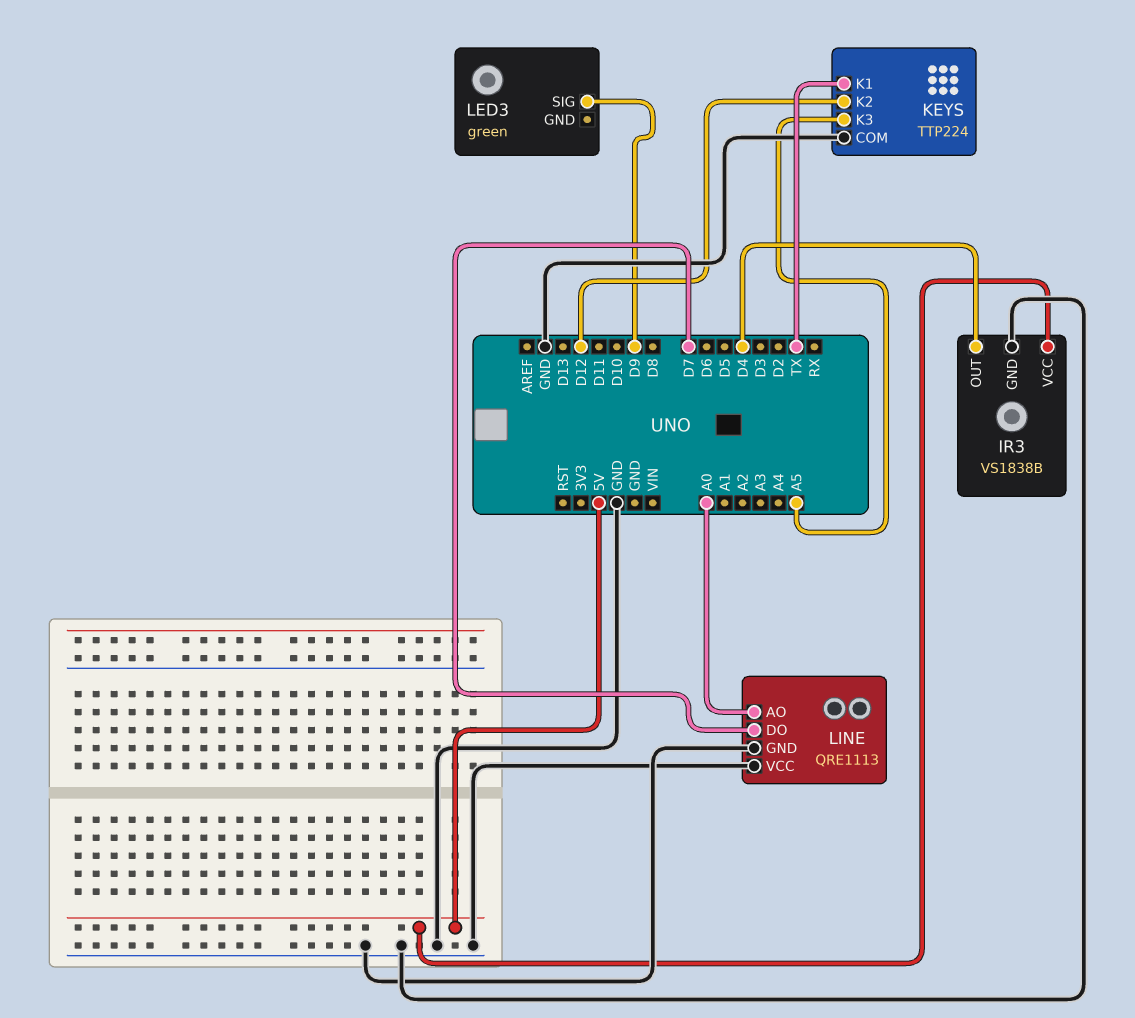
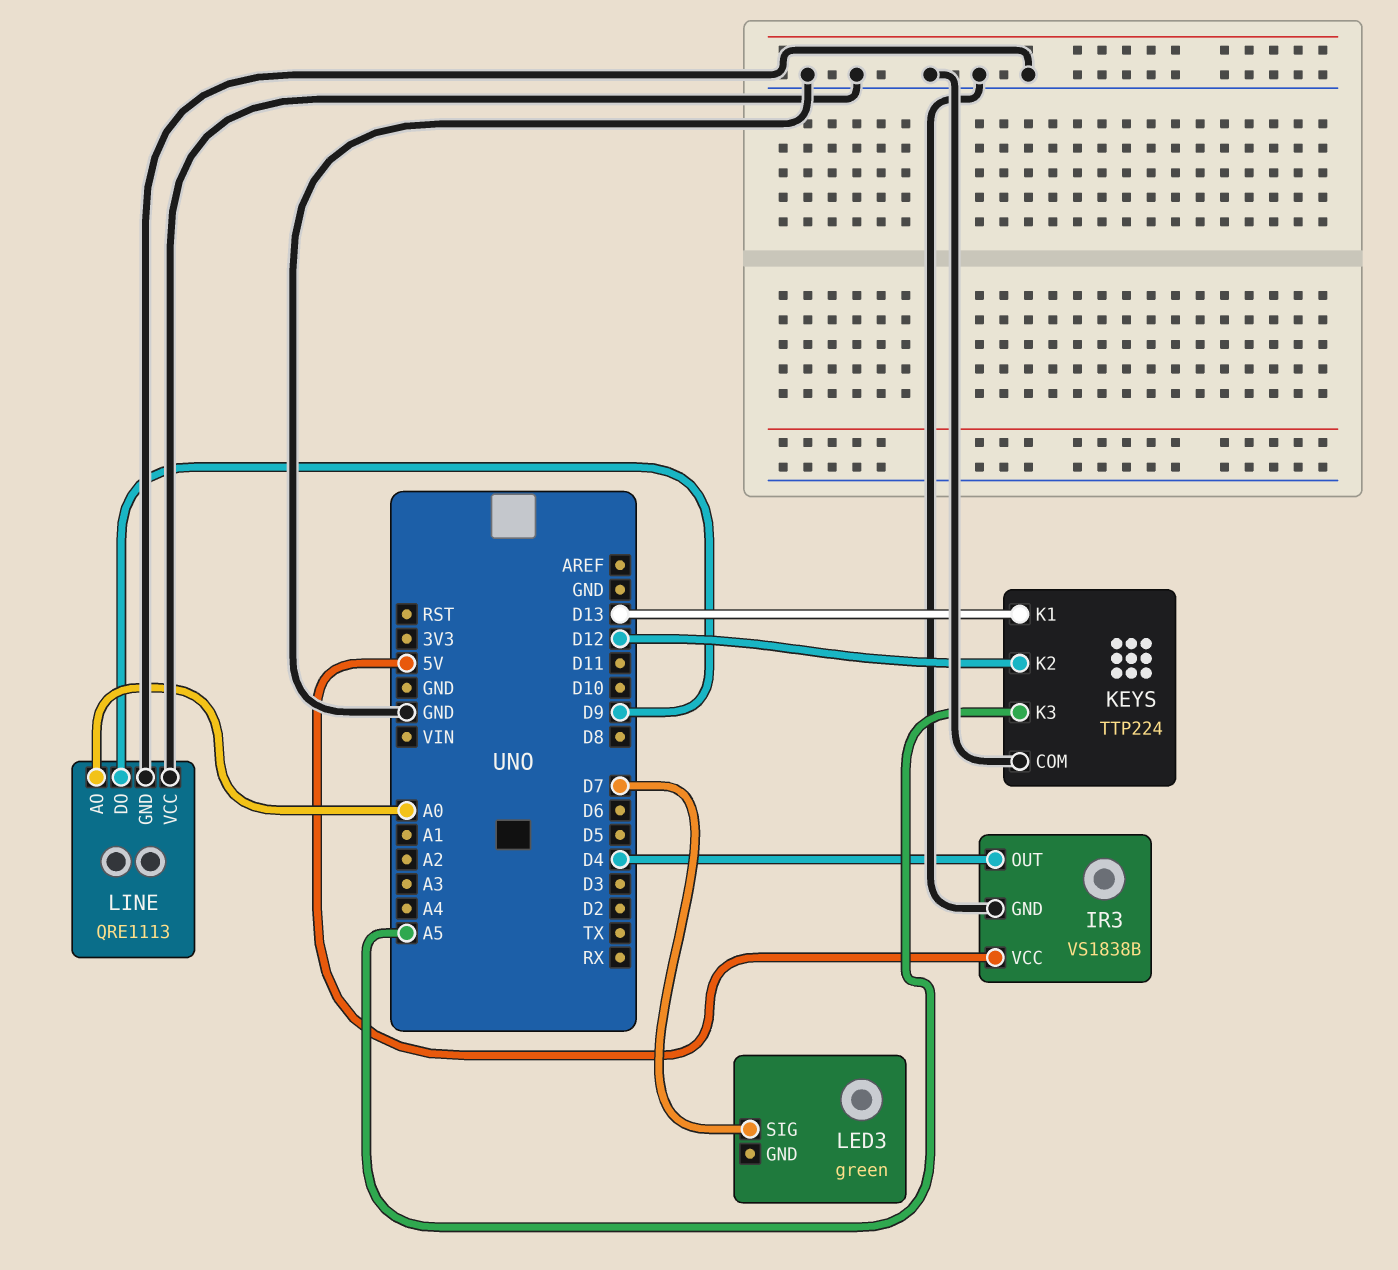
KEYS pin K1: TX -> D13
LED3 pin SIG: D9 -> D7
LINE pin DO: D7 -> D9

